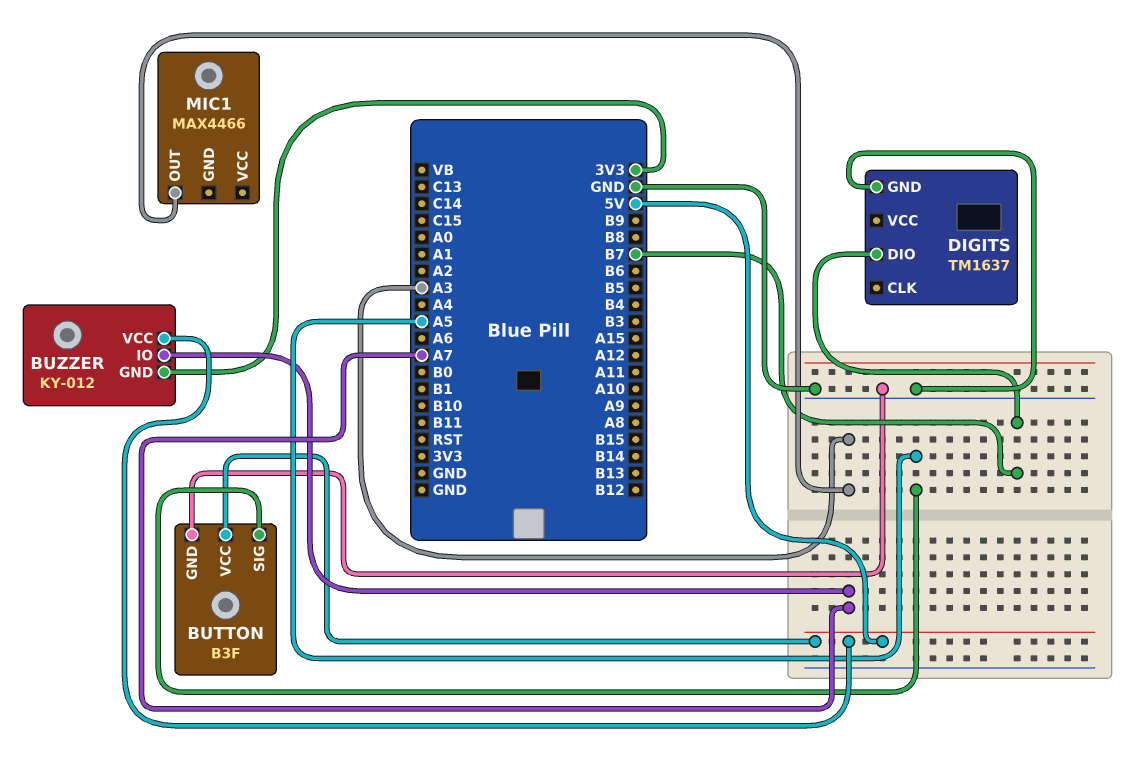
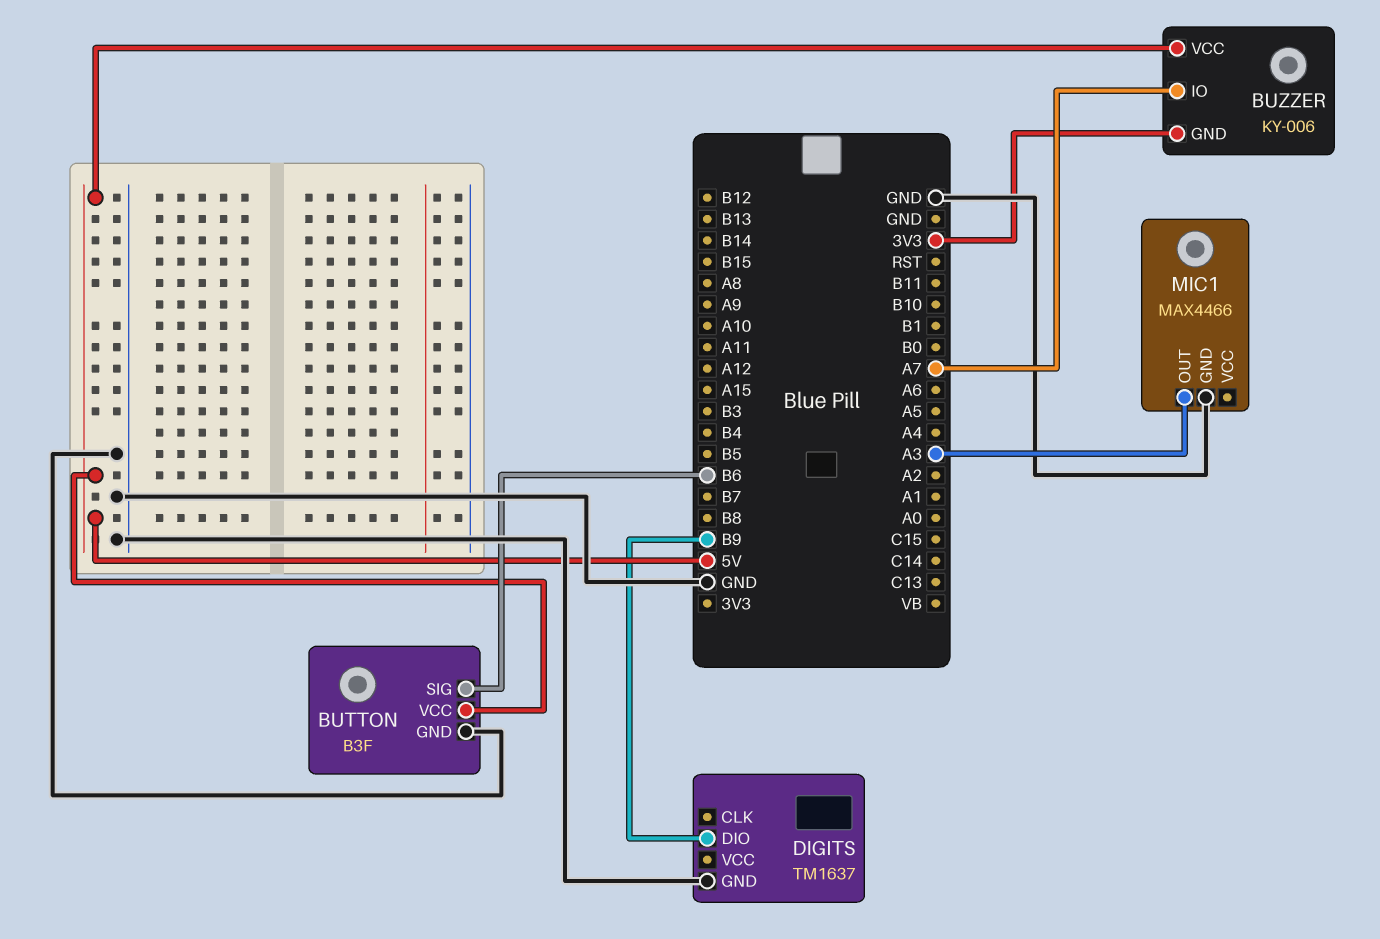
BUTTON pin SIG: A5 -> B6
BUZZER: KY-012 -> KY-006
DIGITS pin DIO: B7 -> B9
MIC1 pin GND: none -> GND

